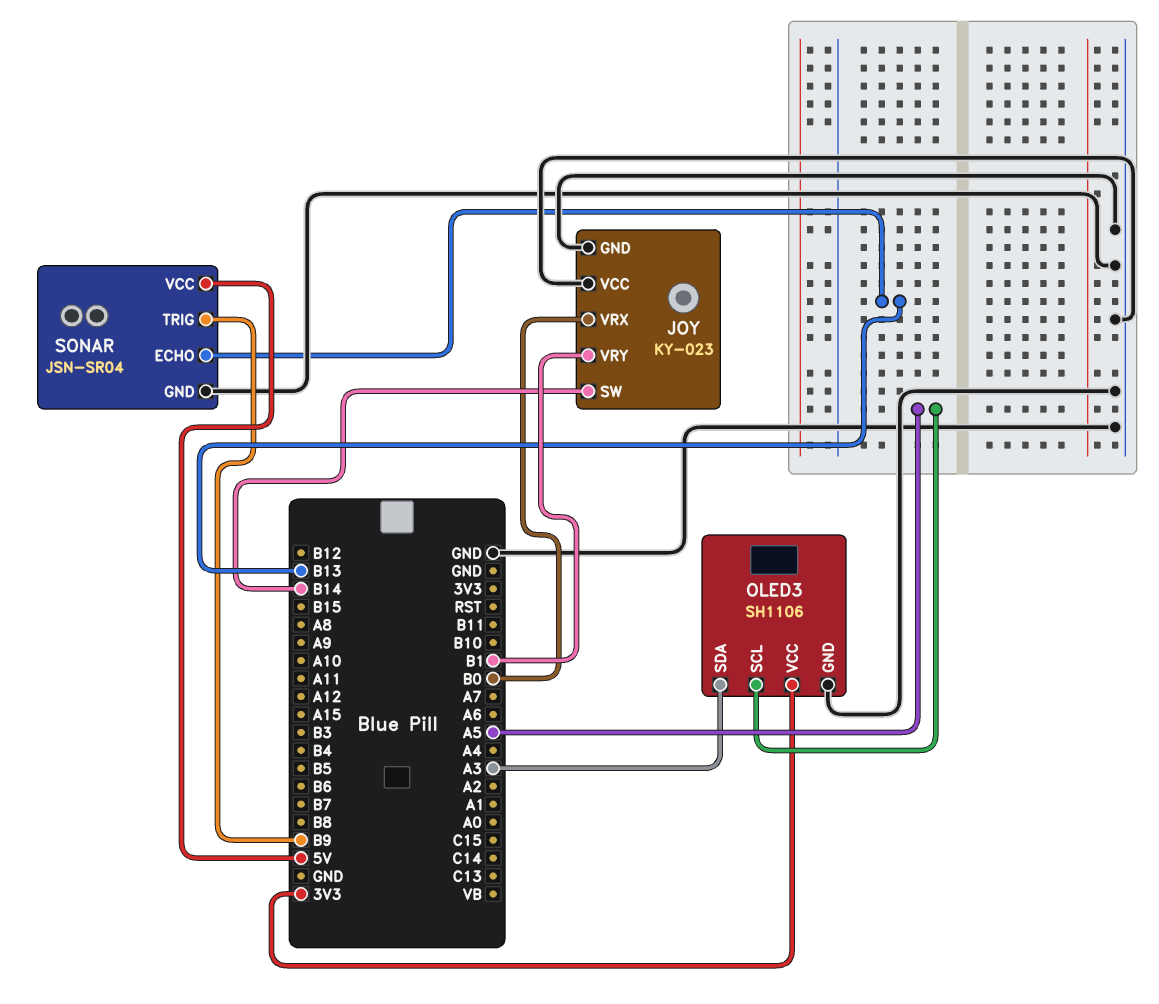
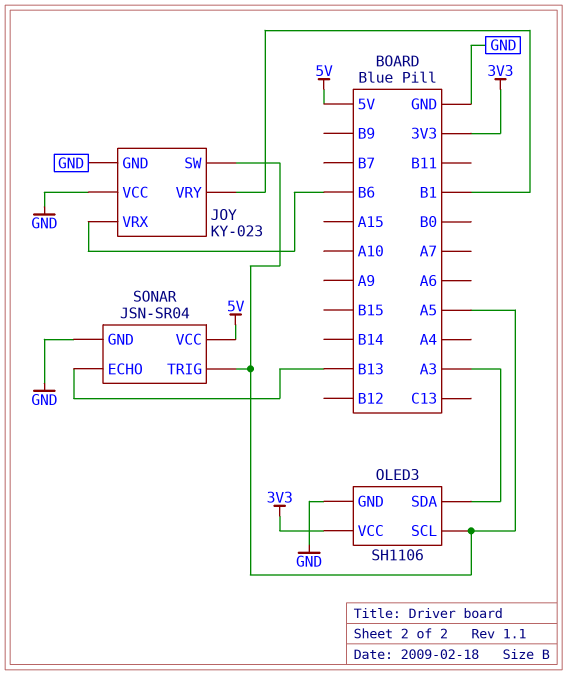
JOY pin SW: B14 -> A5
JOY pin VRX: B0 -> B6
SONAR pin TRIG: B9 -> A5

